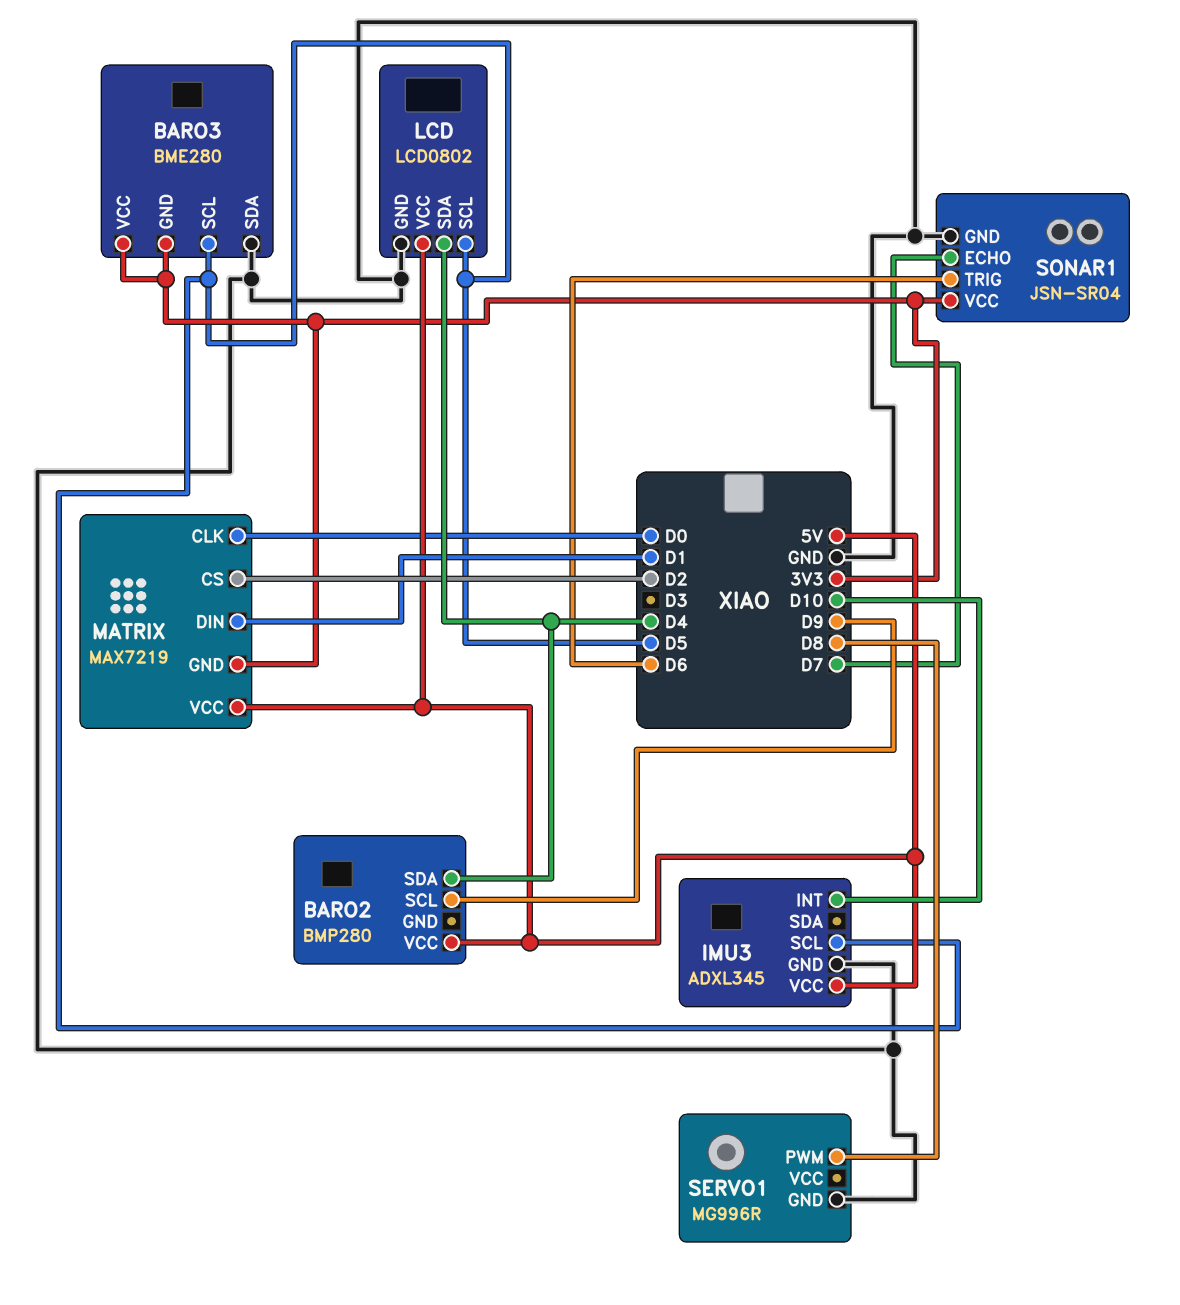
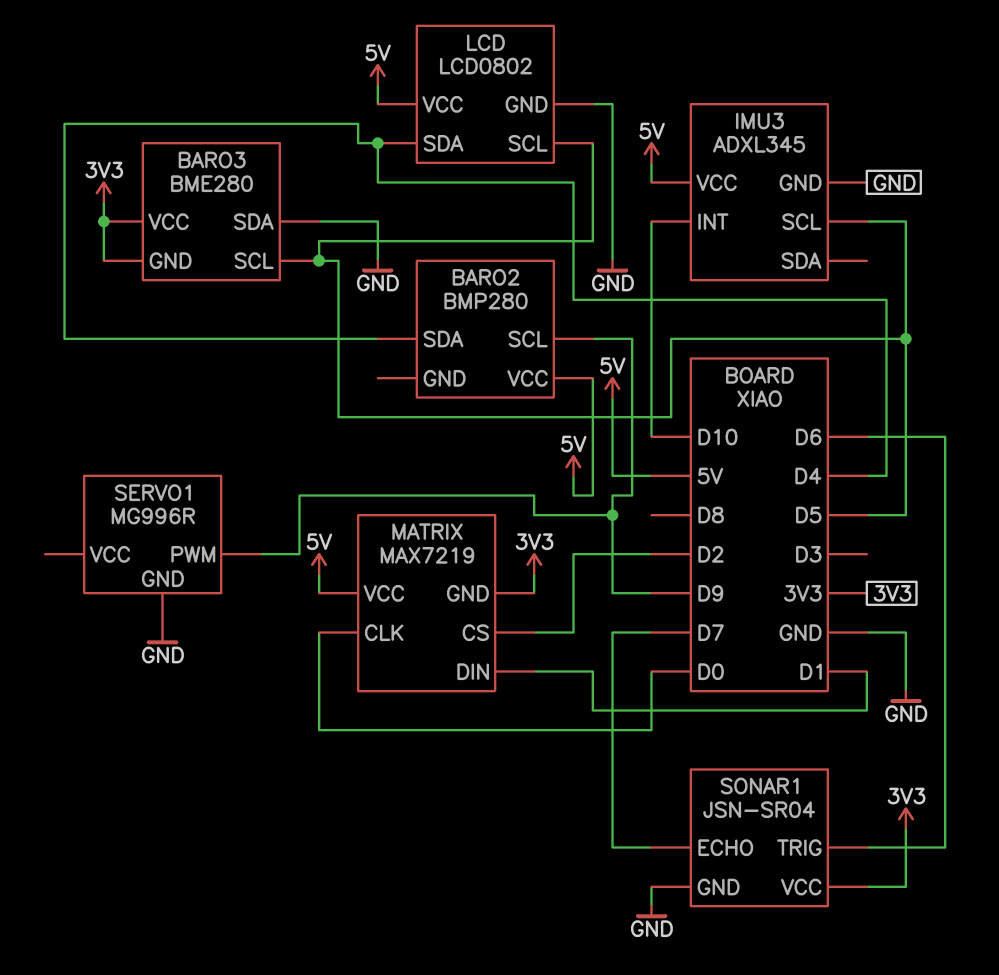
SERVO1 pin PWM: D8 -> D9

